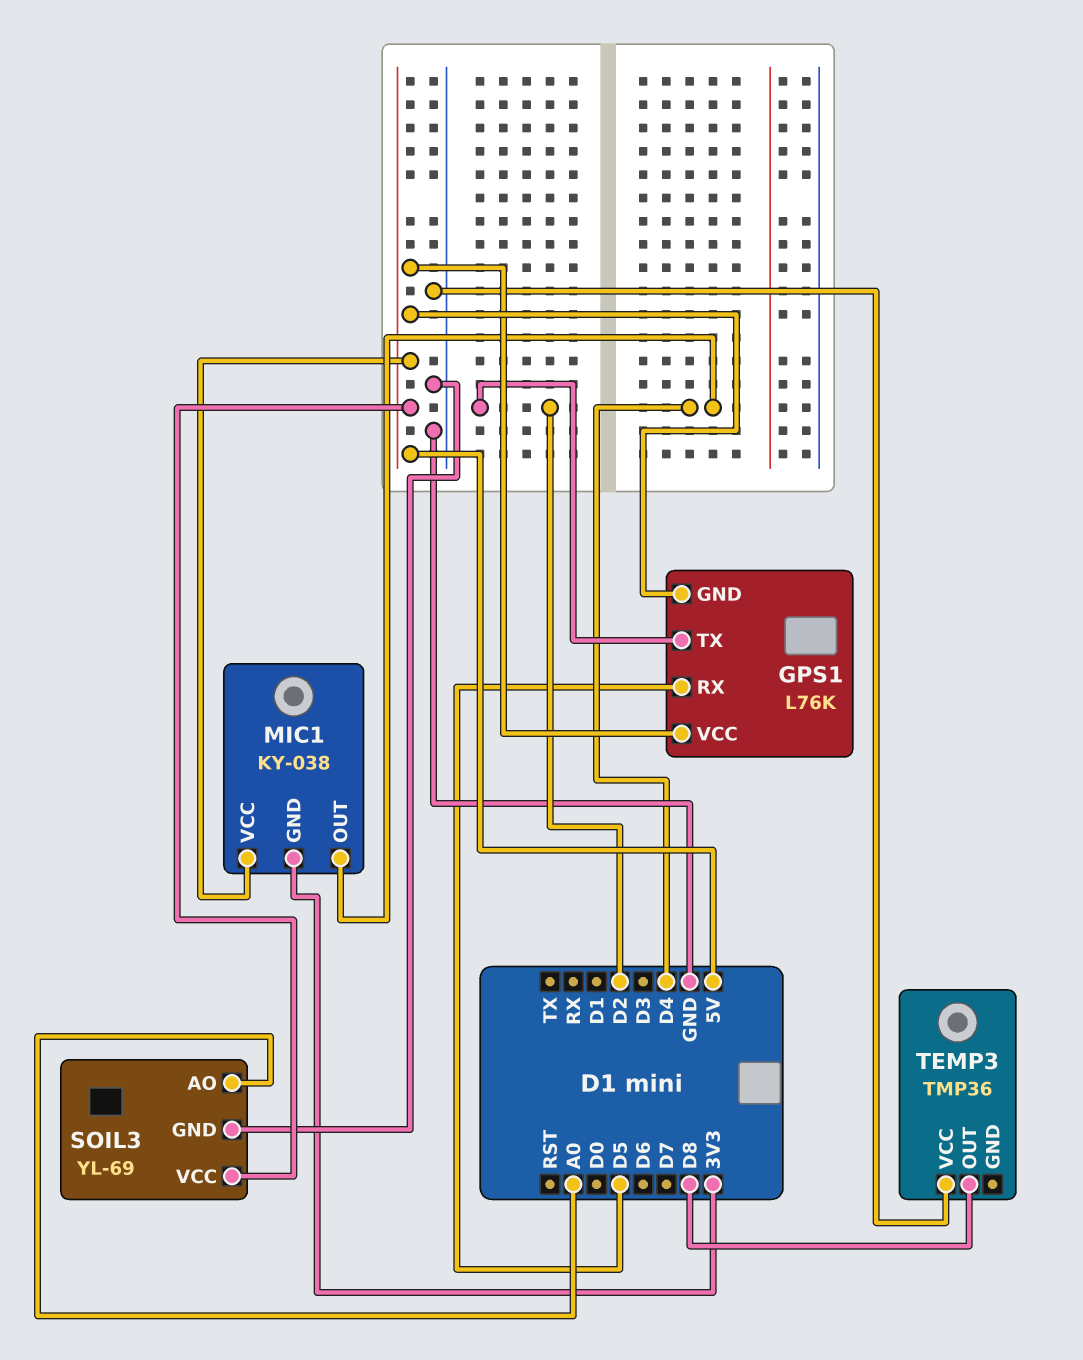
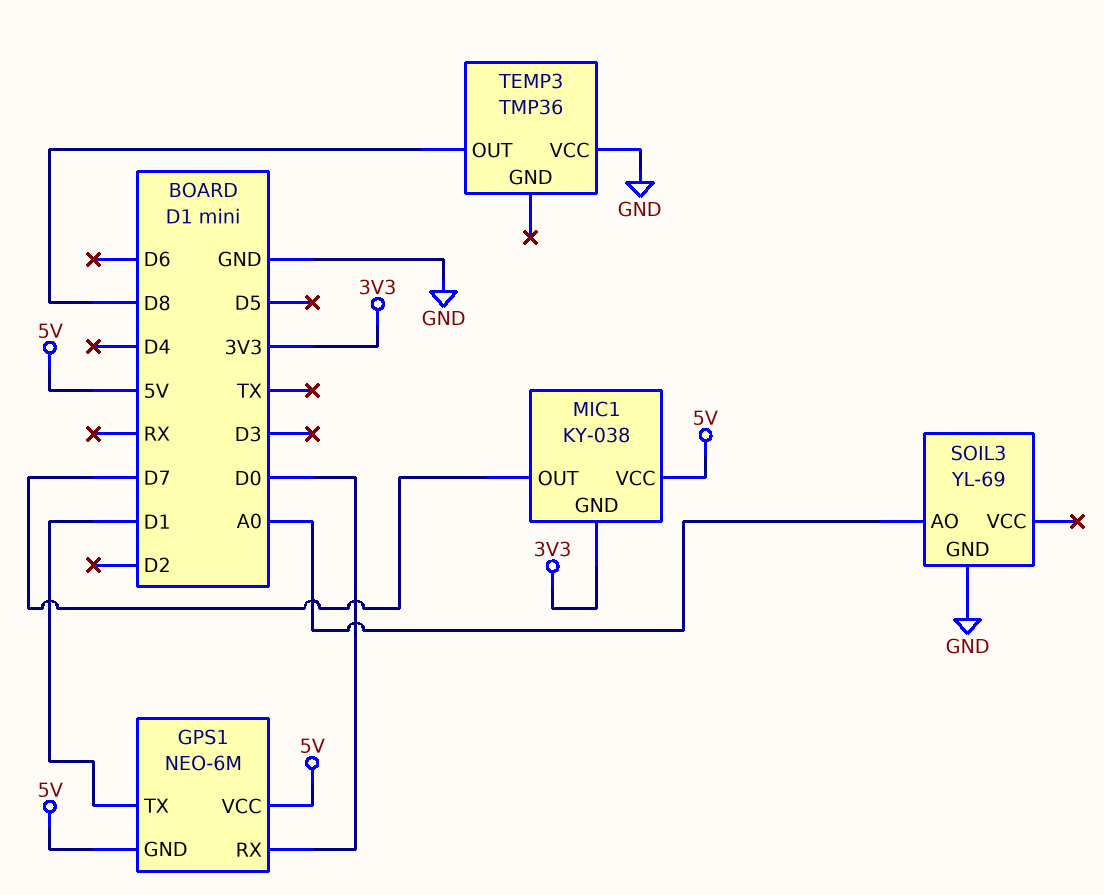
GPS1: L76K -> NEO-6M
GPS1 pin RX: D5 -> D0
GPS1 pin TX: D2 -> D1
MIC1 pin OUT: D4 -> D7
SOIL3 pin VCC: 5V -> none

